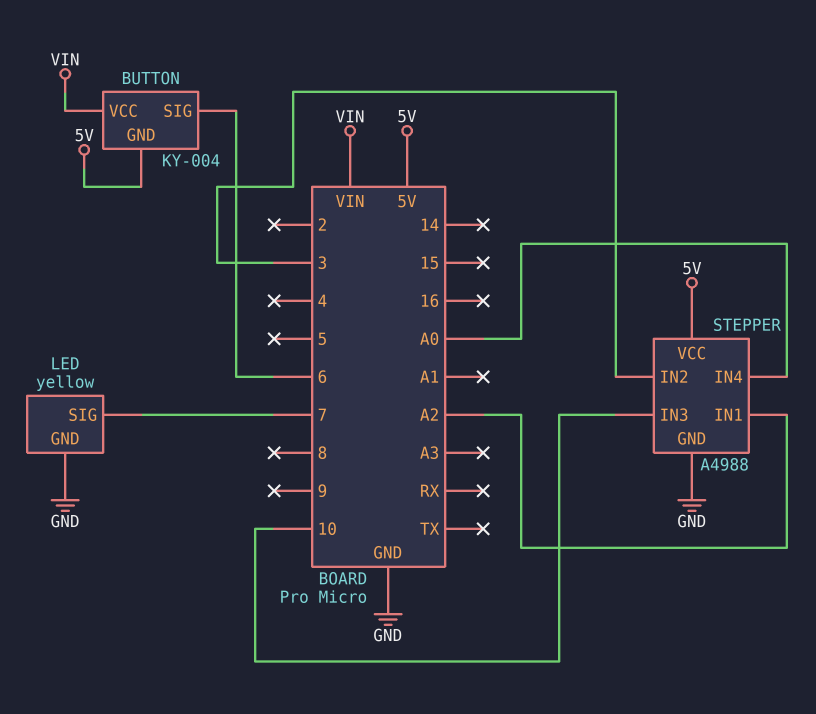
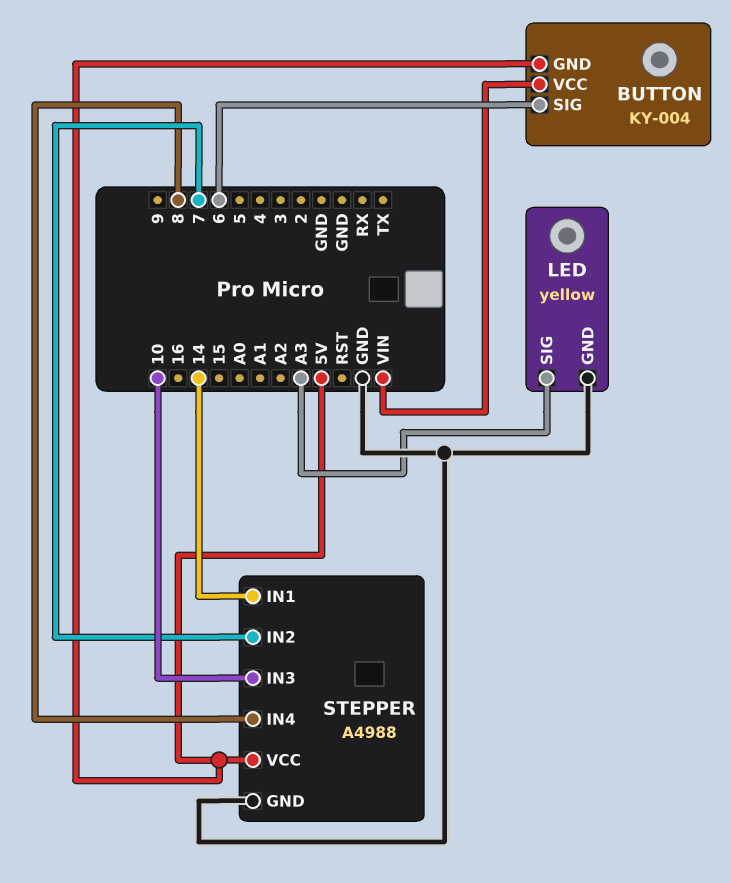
LED pin SIG: 7 -> A3
STEPPER pin IN1: A2 -> 14
STEPPER pin IN2: 3 -> 7
STEPPER pin IN4: A0 -> 8

